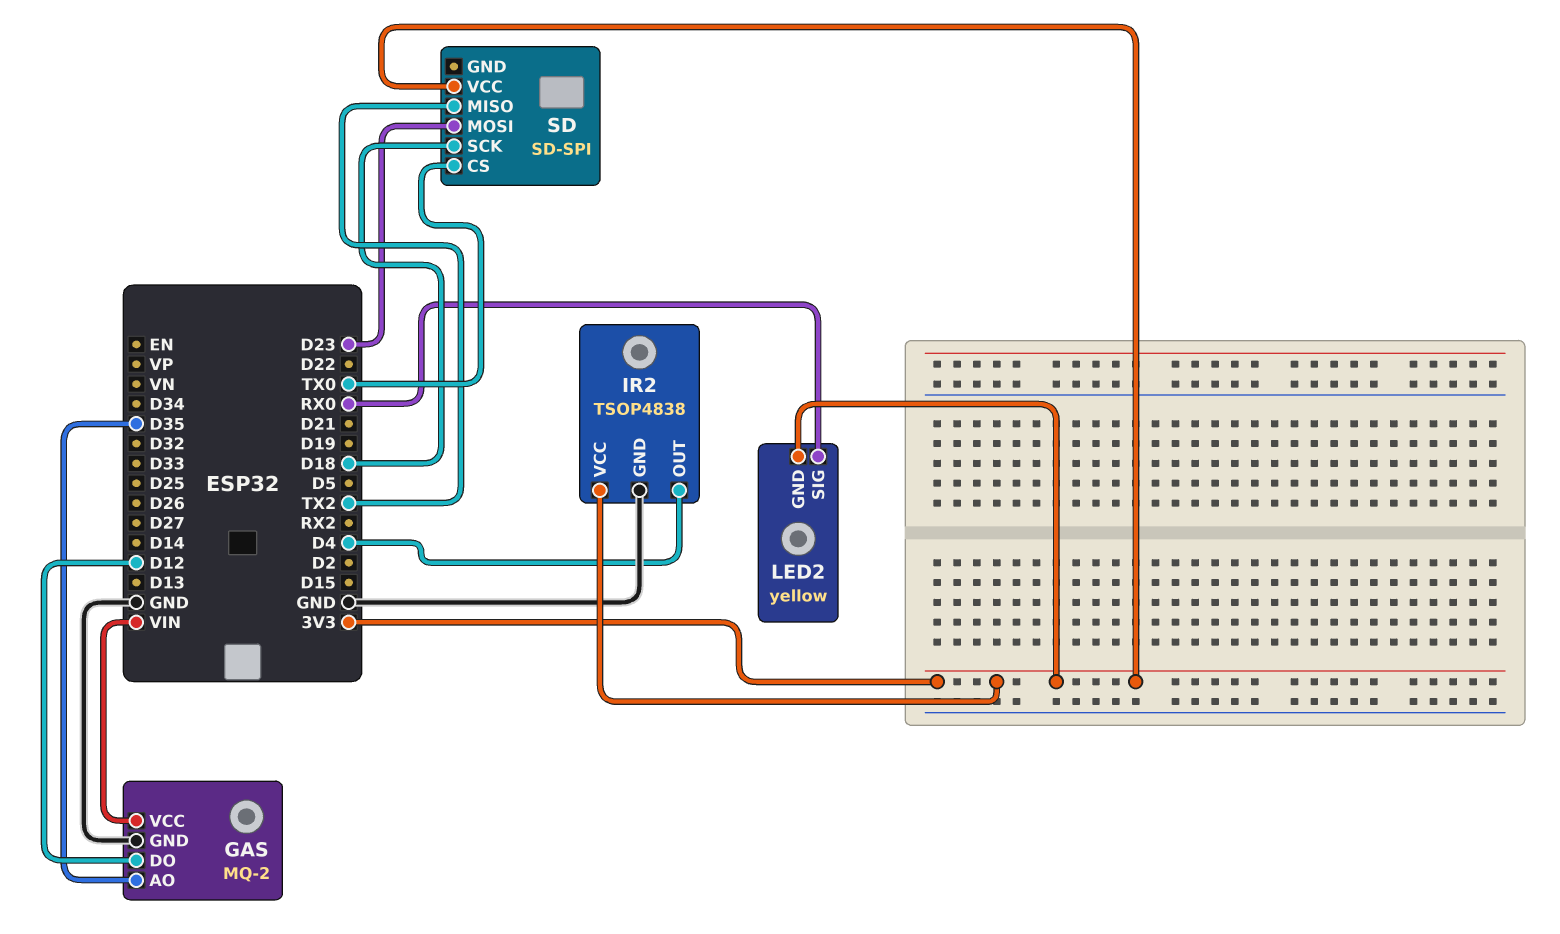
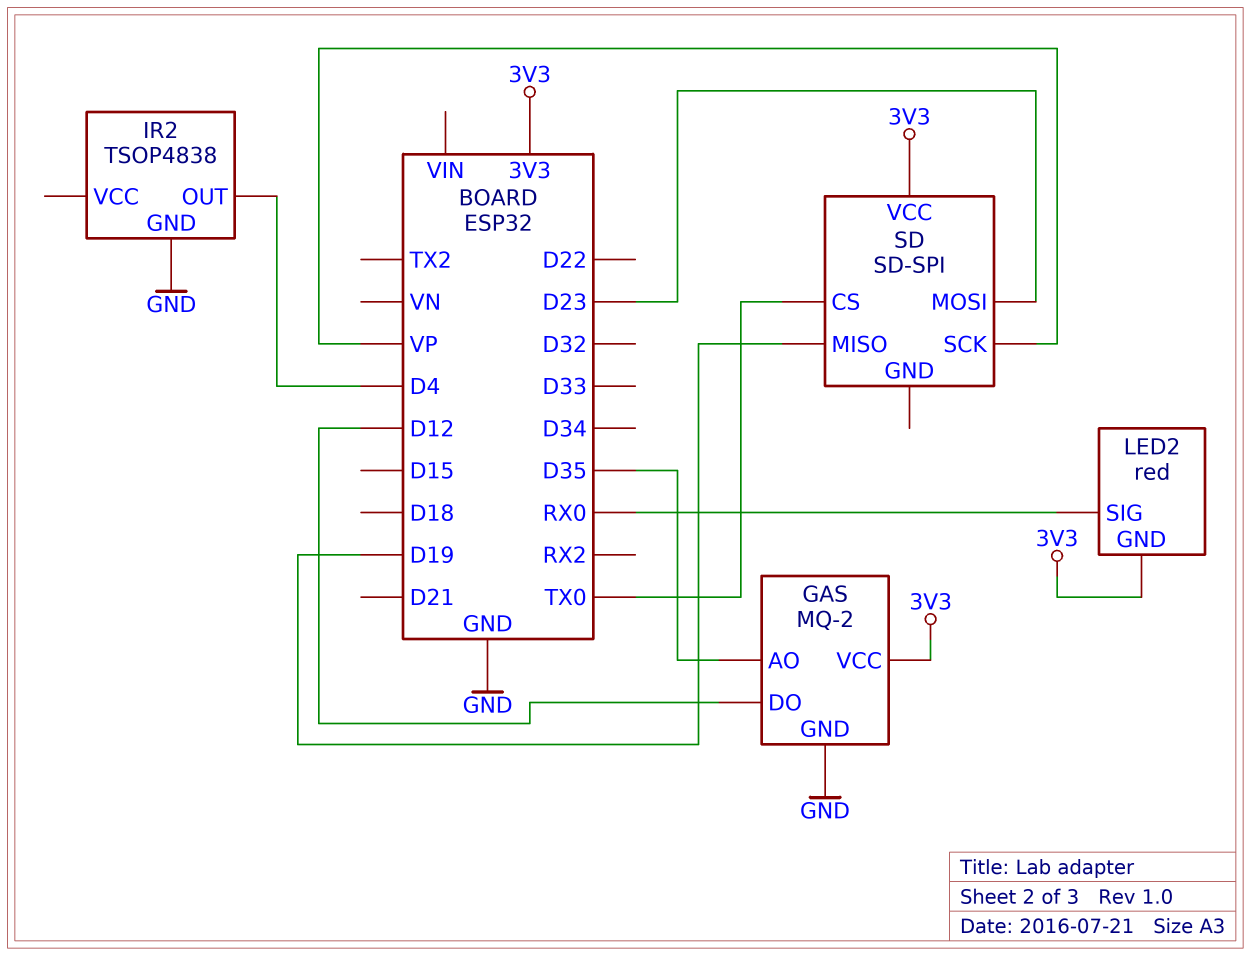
GAS pin VCC: VIN -> 3V3
IR2 pin VCC: 3V3 -> none
LED2: yellow -> red
SD pin MISO: TX2 -> D19
SD pin SCK: D18 -> VP

